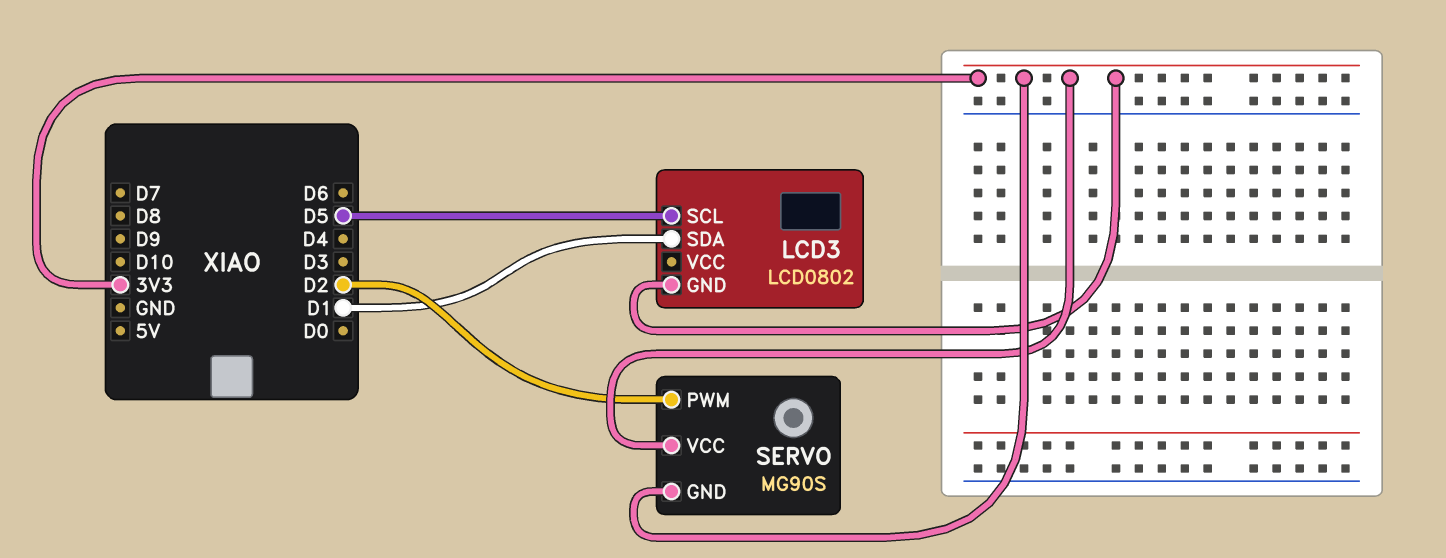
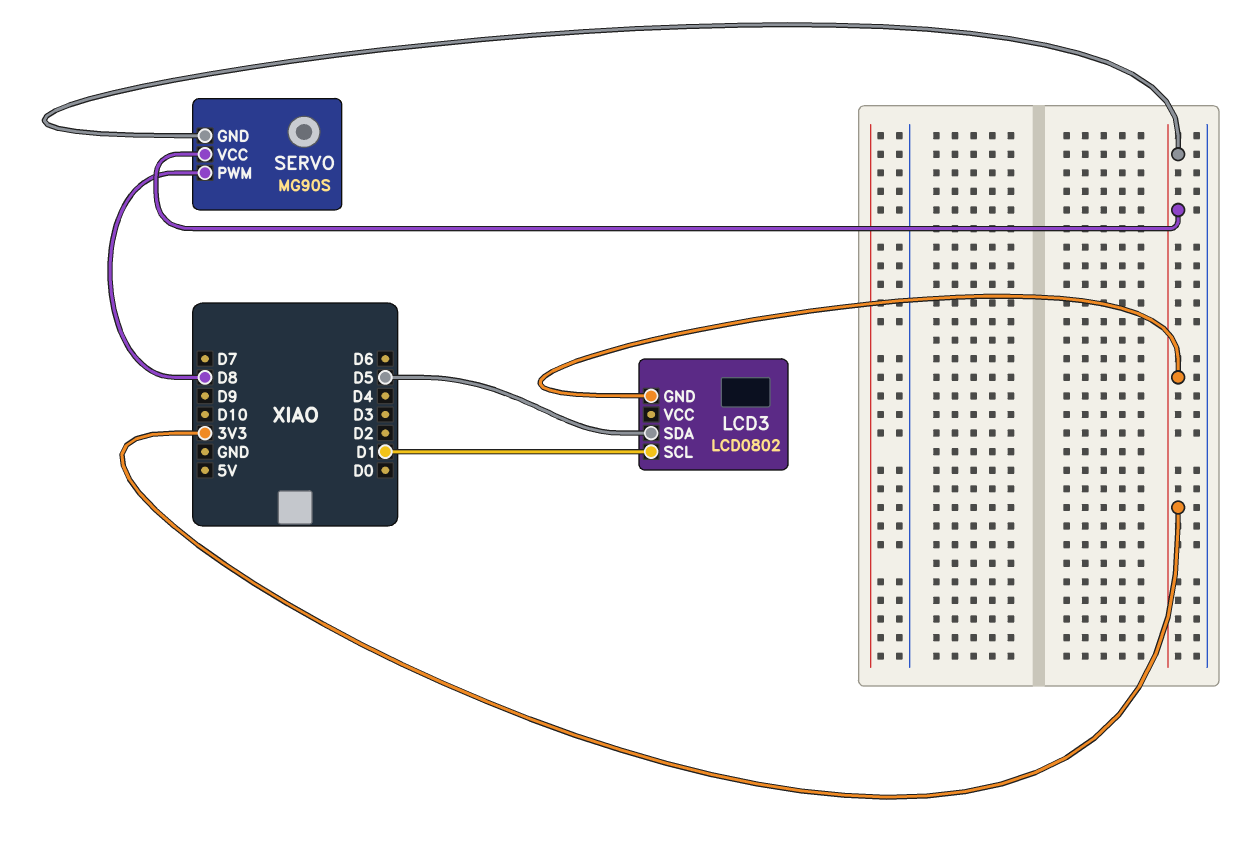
LCD3 pin SCL: D5 -> D1
LCD3 pin SDA: D1 -> D5
SERVO pin PWM: D2 -> D8

